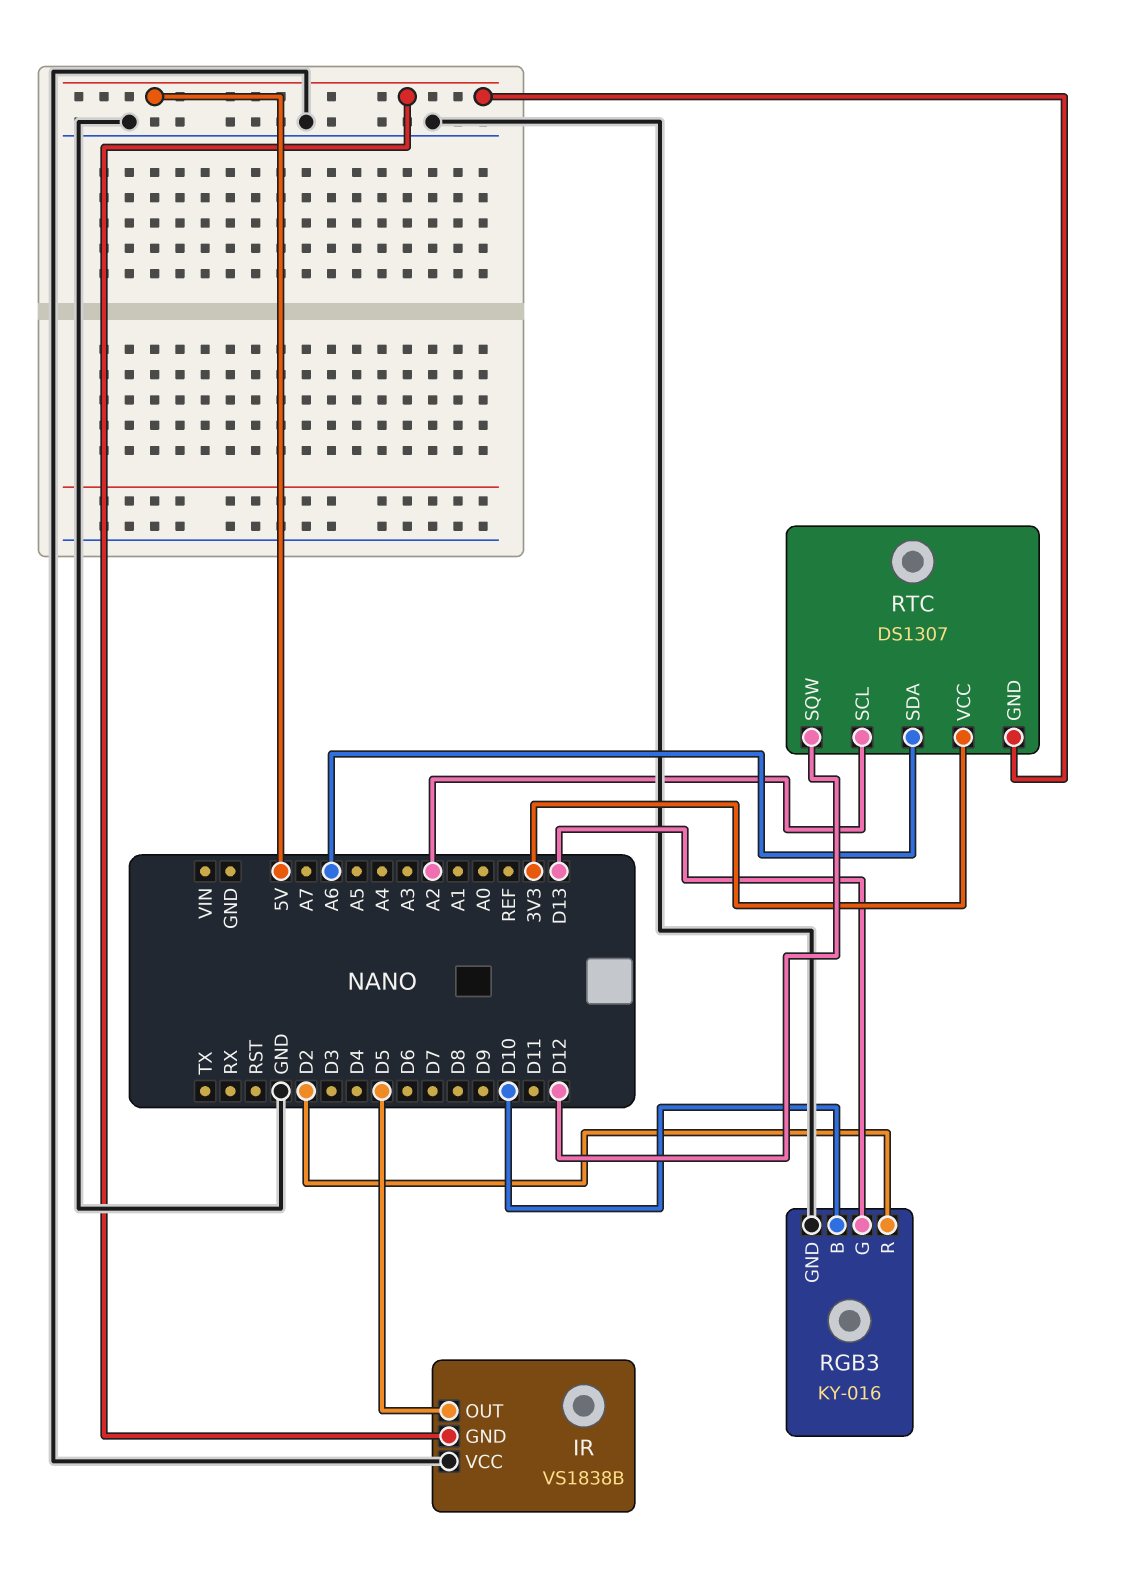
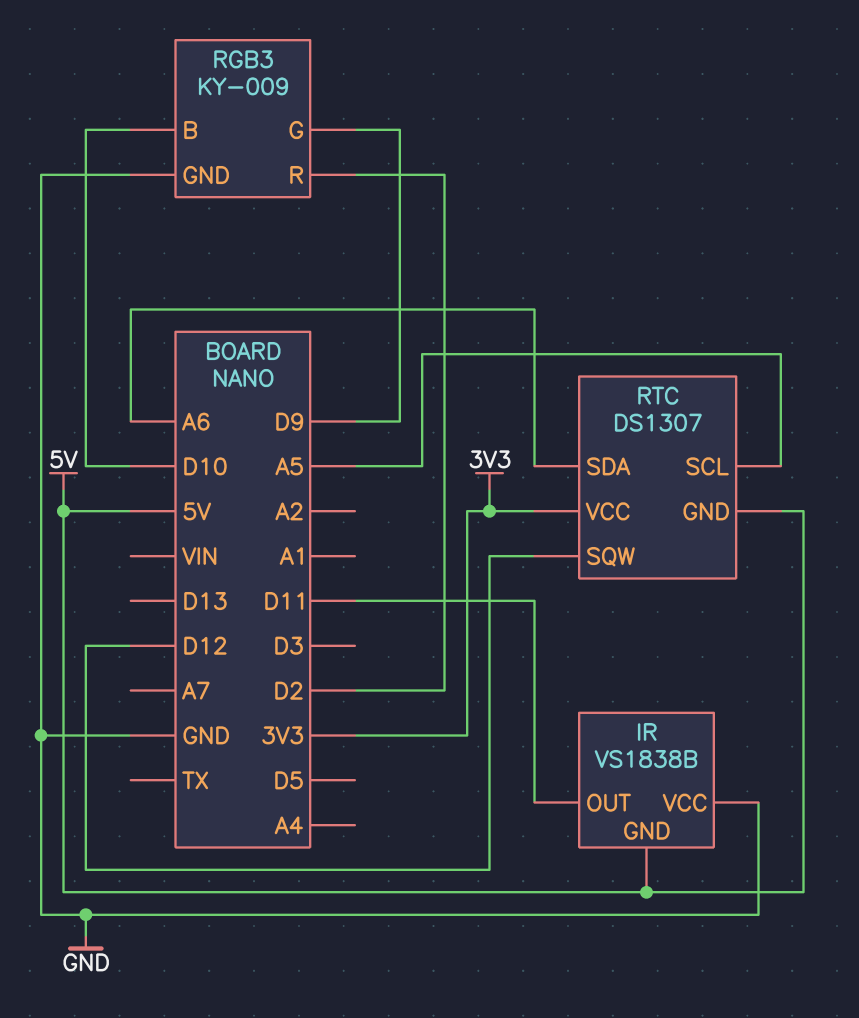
IR pin OUT: D5 -> D11
RGB3: KY-016 -> KY-009
RGB3 pin G: D13 -> D9
RTC pin SCL: A2 -> A5

